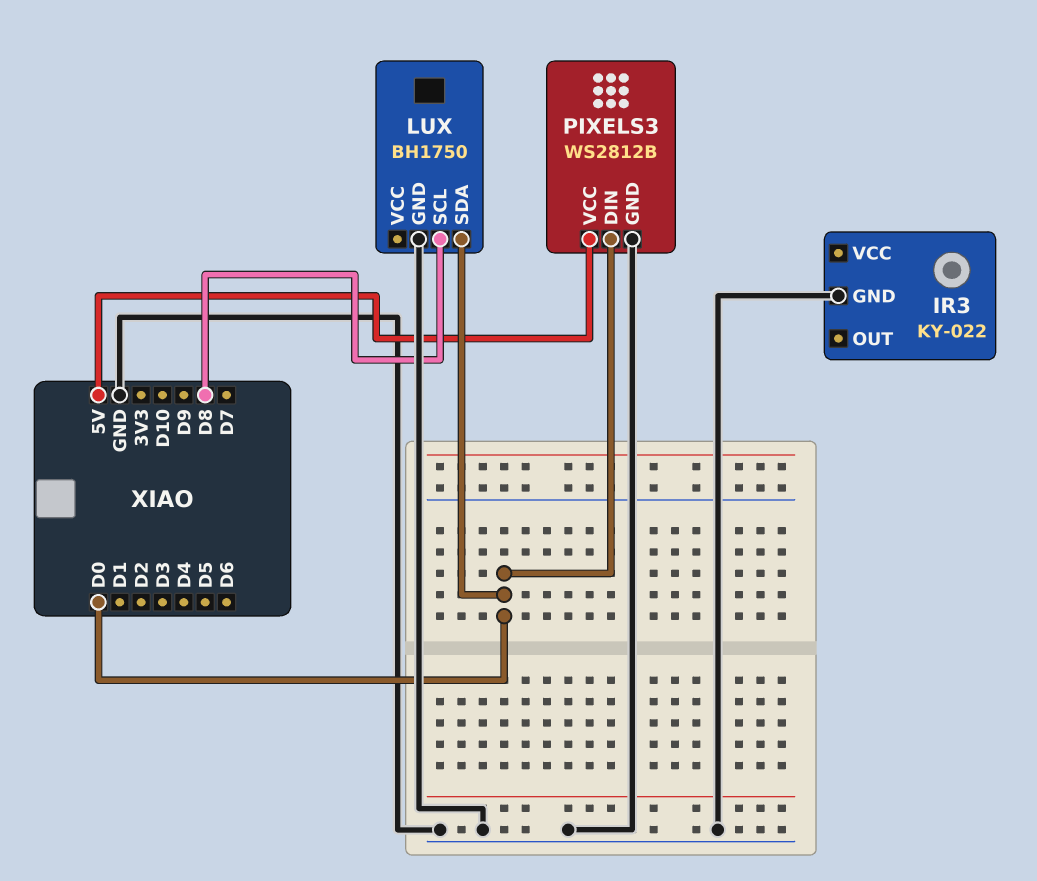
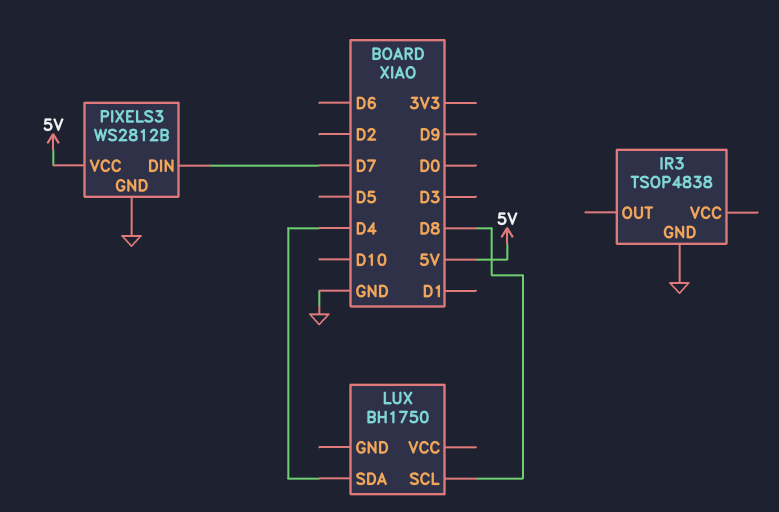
IR3: KY-022 -> TSOP4838
LUX pin GND: GND -> none
LUX pin SDA: D0 -> D4
PIXELS3 pin DIN: D0 -> D7

